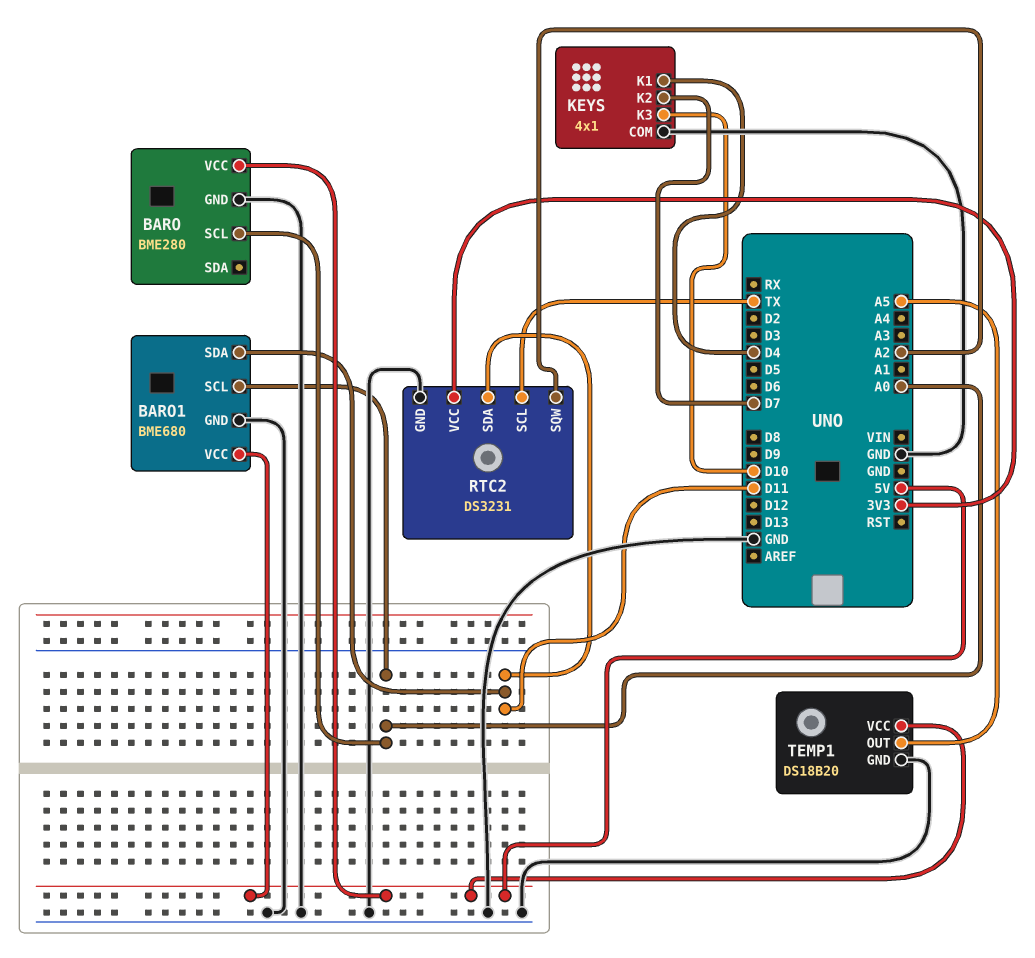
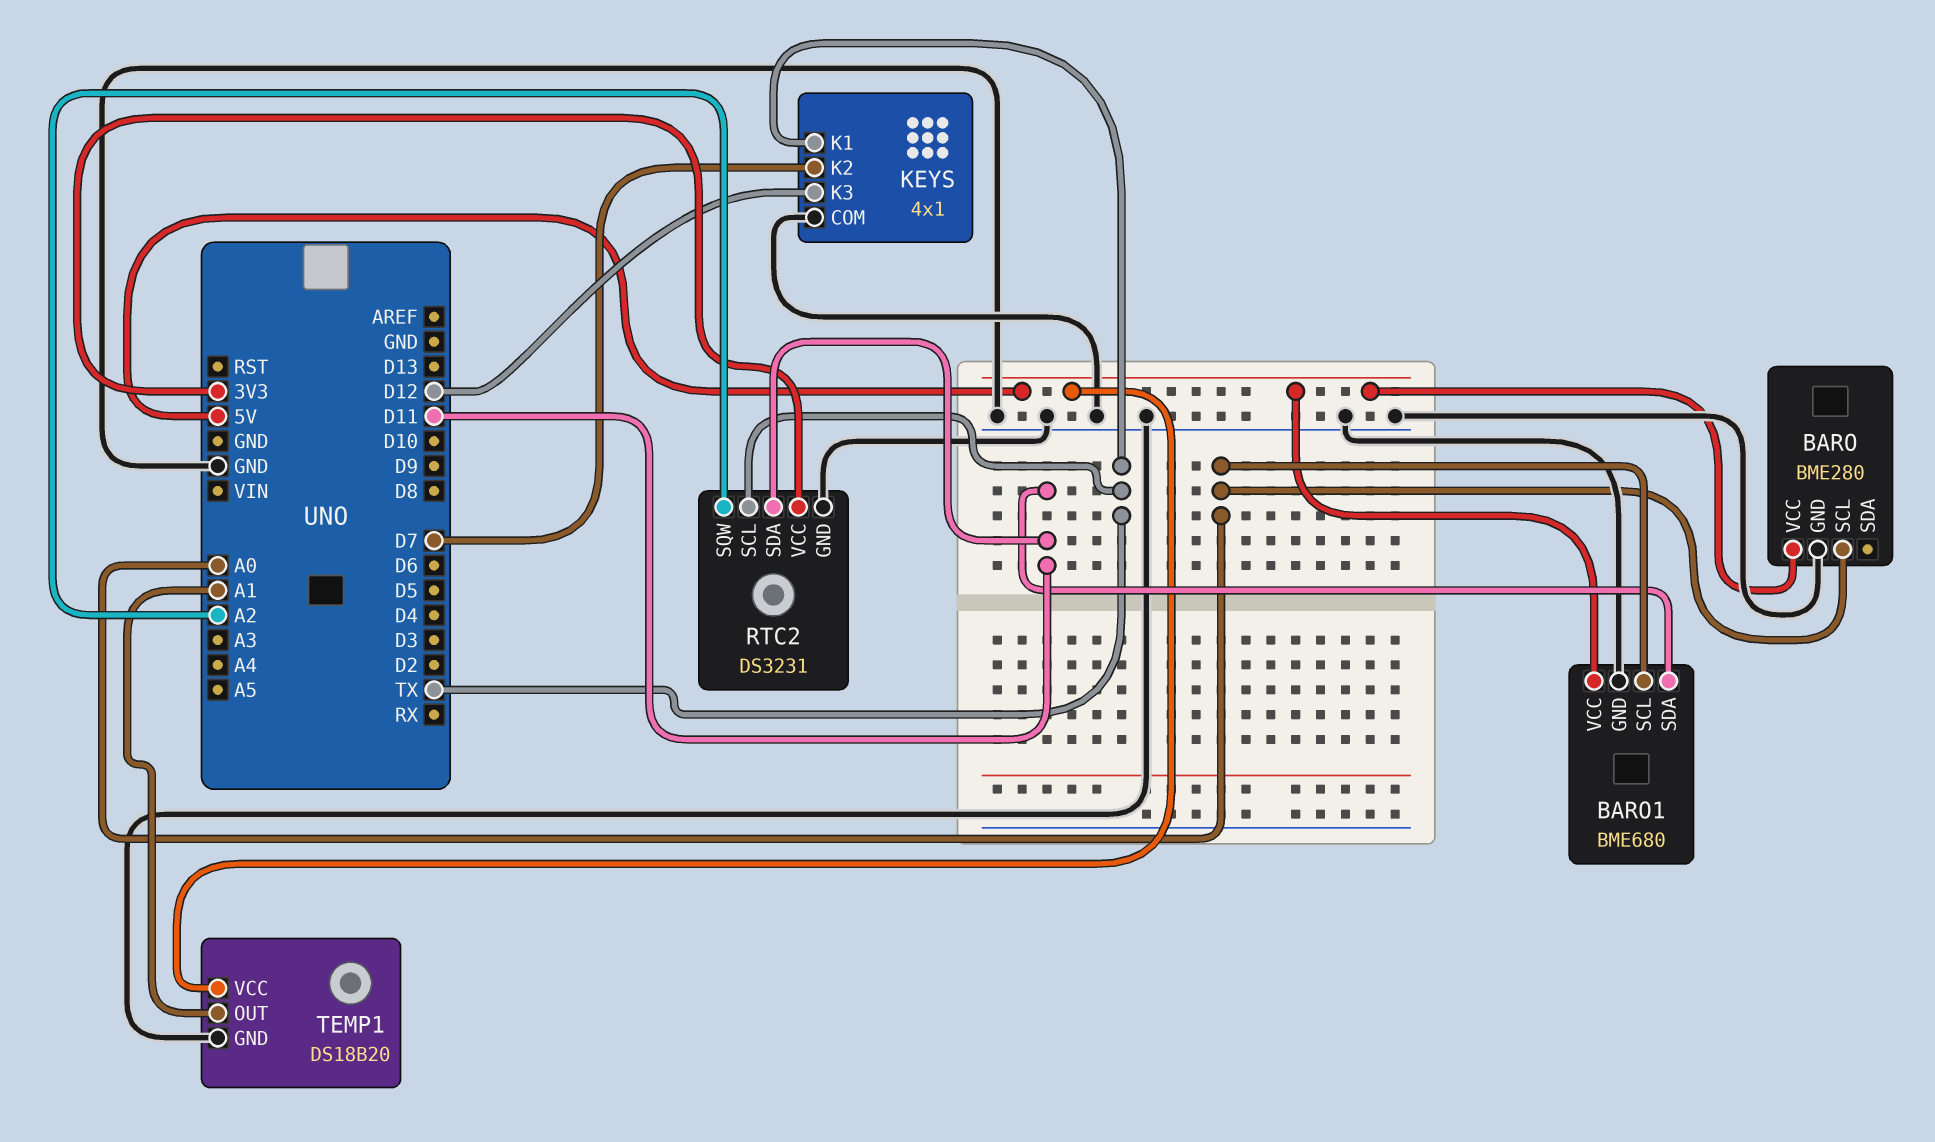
KEYS pin K1: D4 -> TX
KEYS pin K3: D10 -> D12
TEMP1 pin OUT: A5 -> A1

